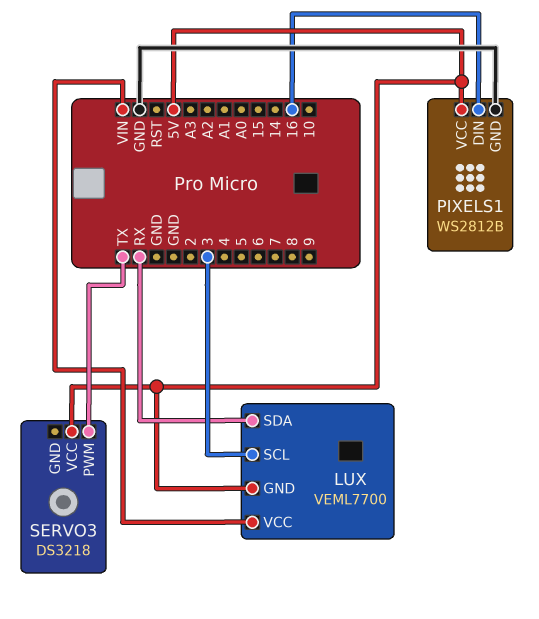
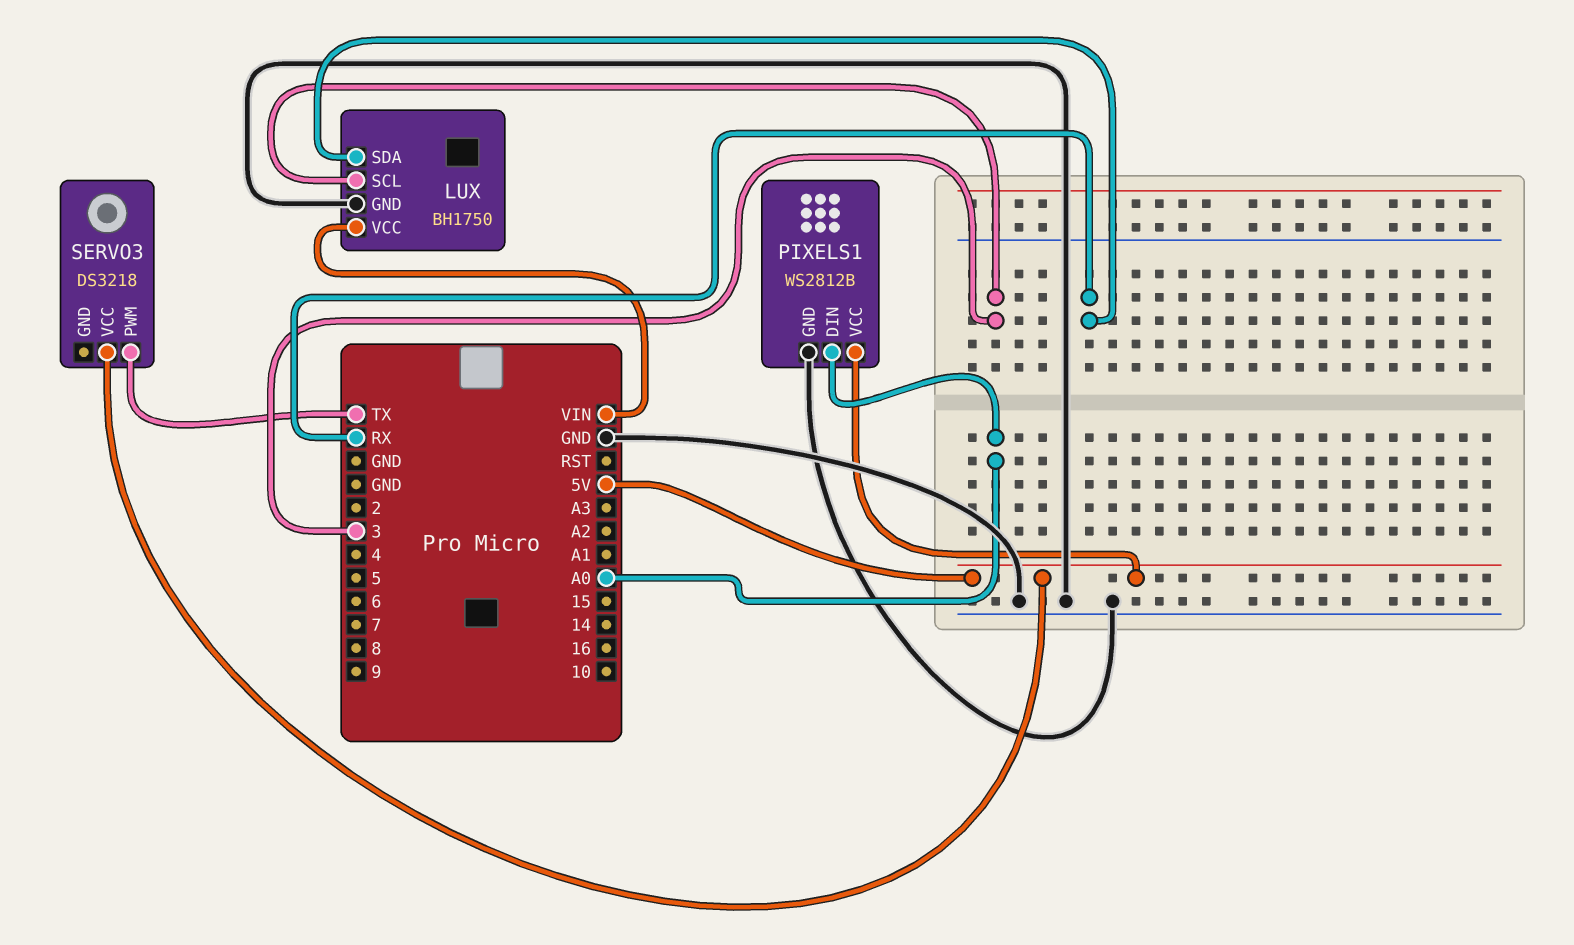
LUX: VEML7700 -> BH1750
LUX pin GND: 5V -> GND
PIXELS1 pin DIN: 16 -> A0

